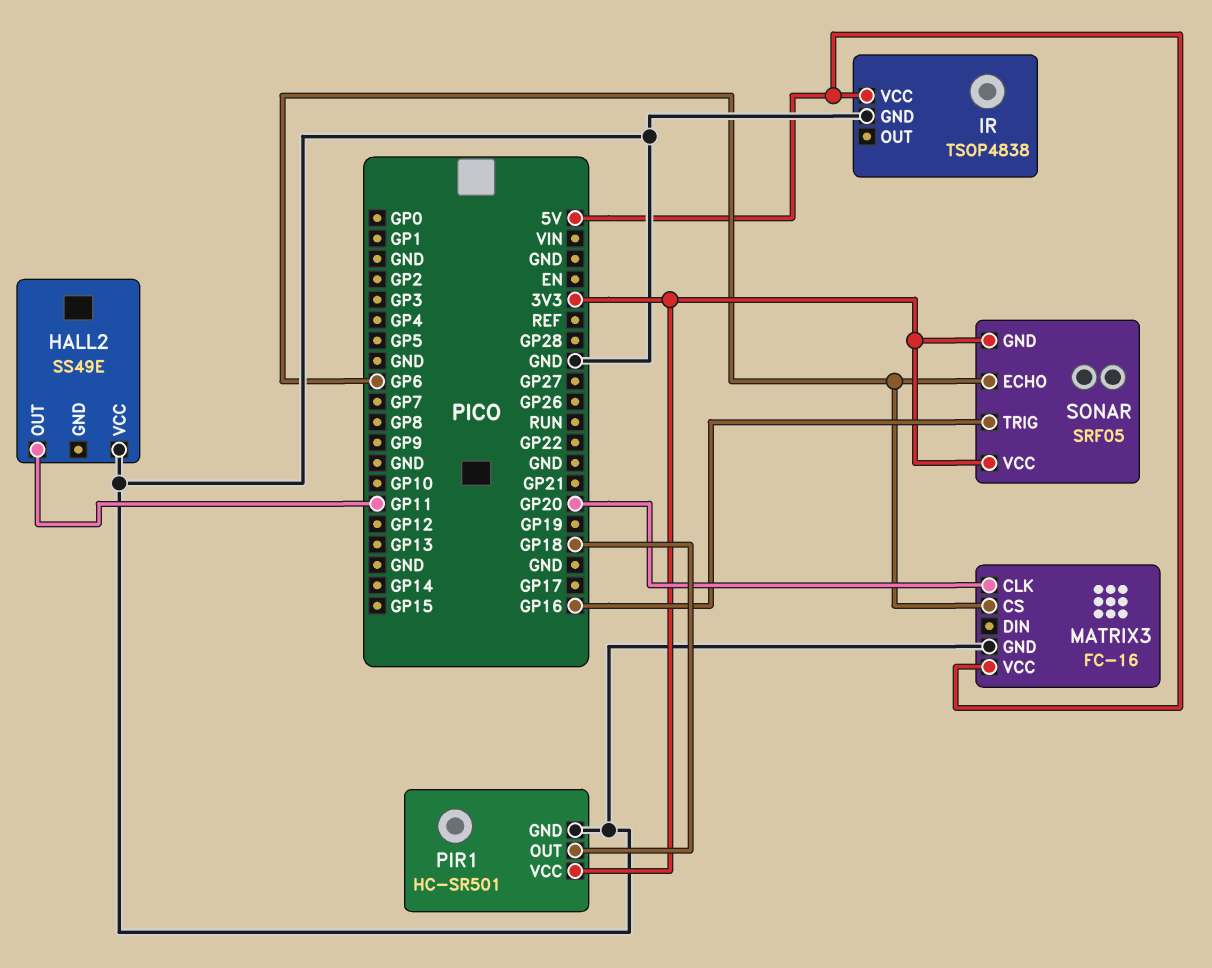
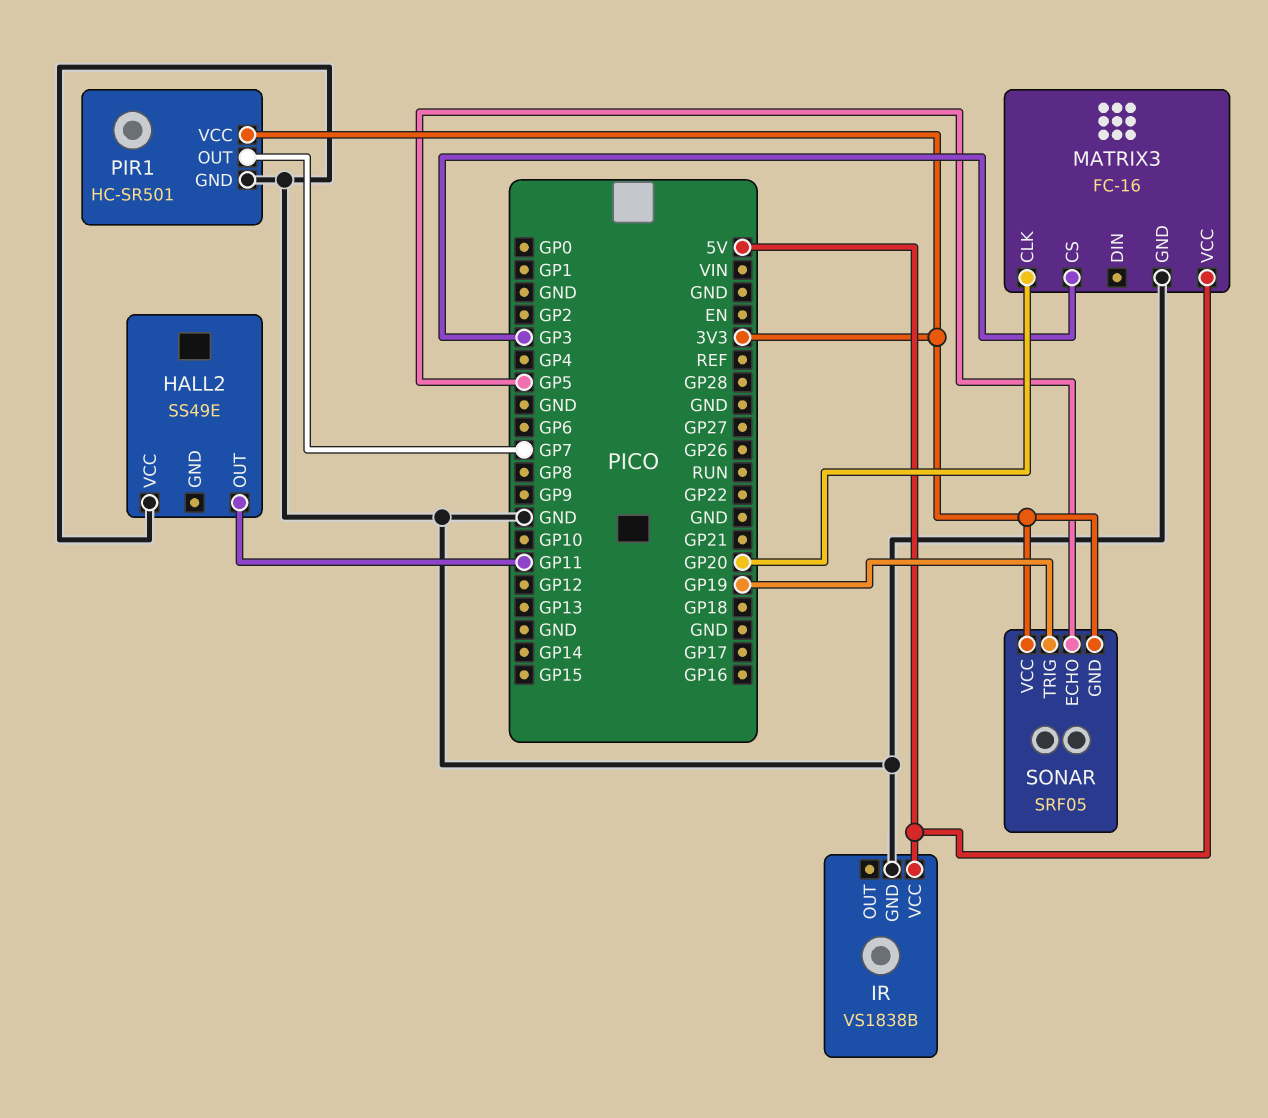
IR: TSOP4838 -> VS1838B
MATRIX3 pin CS: GP6 -> GP3
PIR1 pin OUT: GP18 -> GP7
SONAR pin ECHO: GP6 -> GP5
SONAR pin TRIG: GP16 -> GP19

